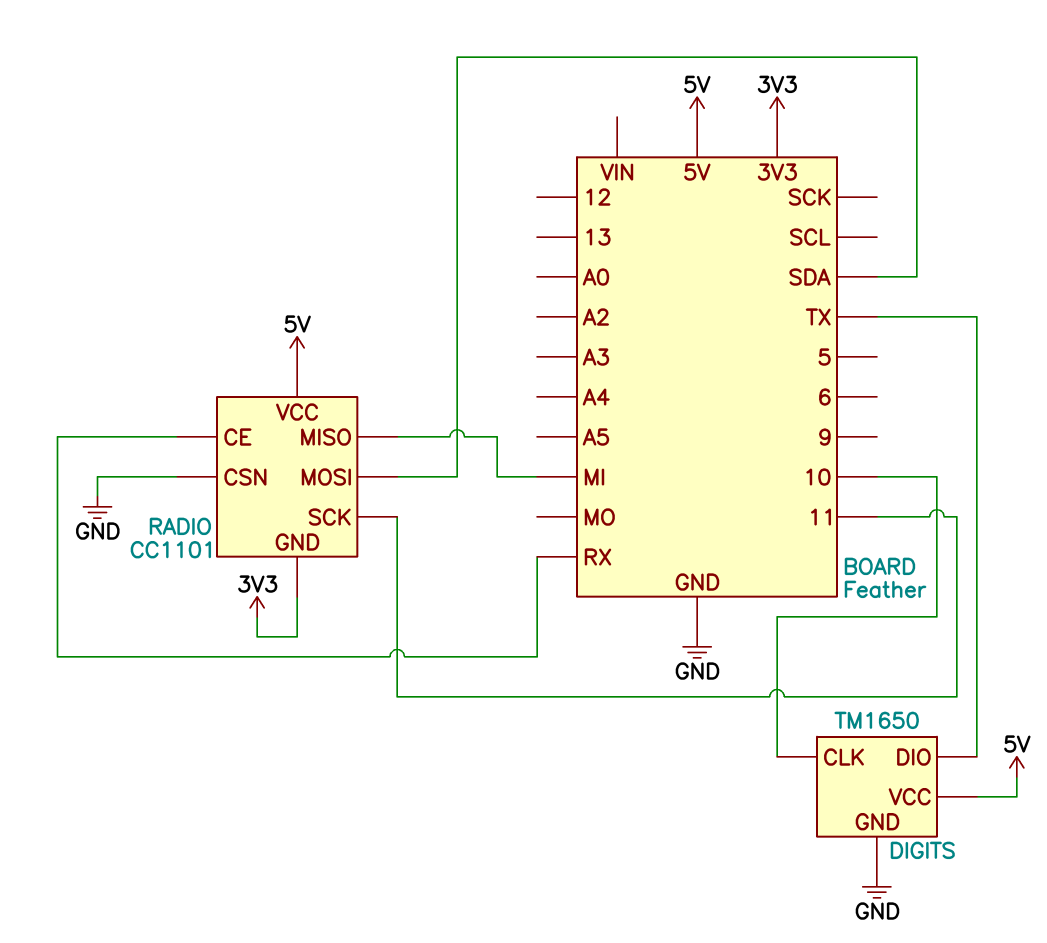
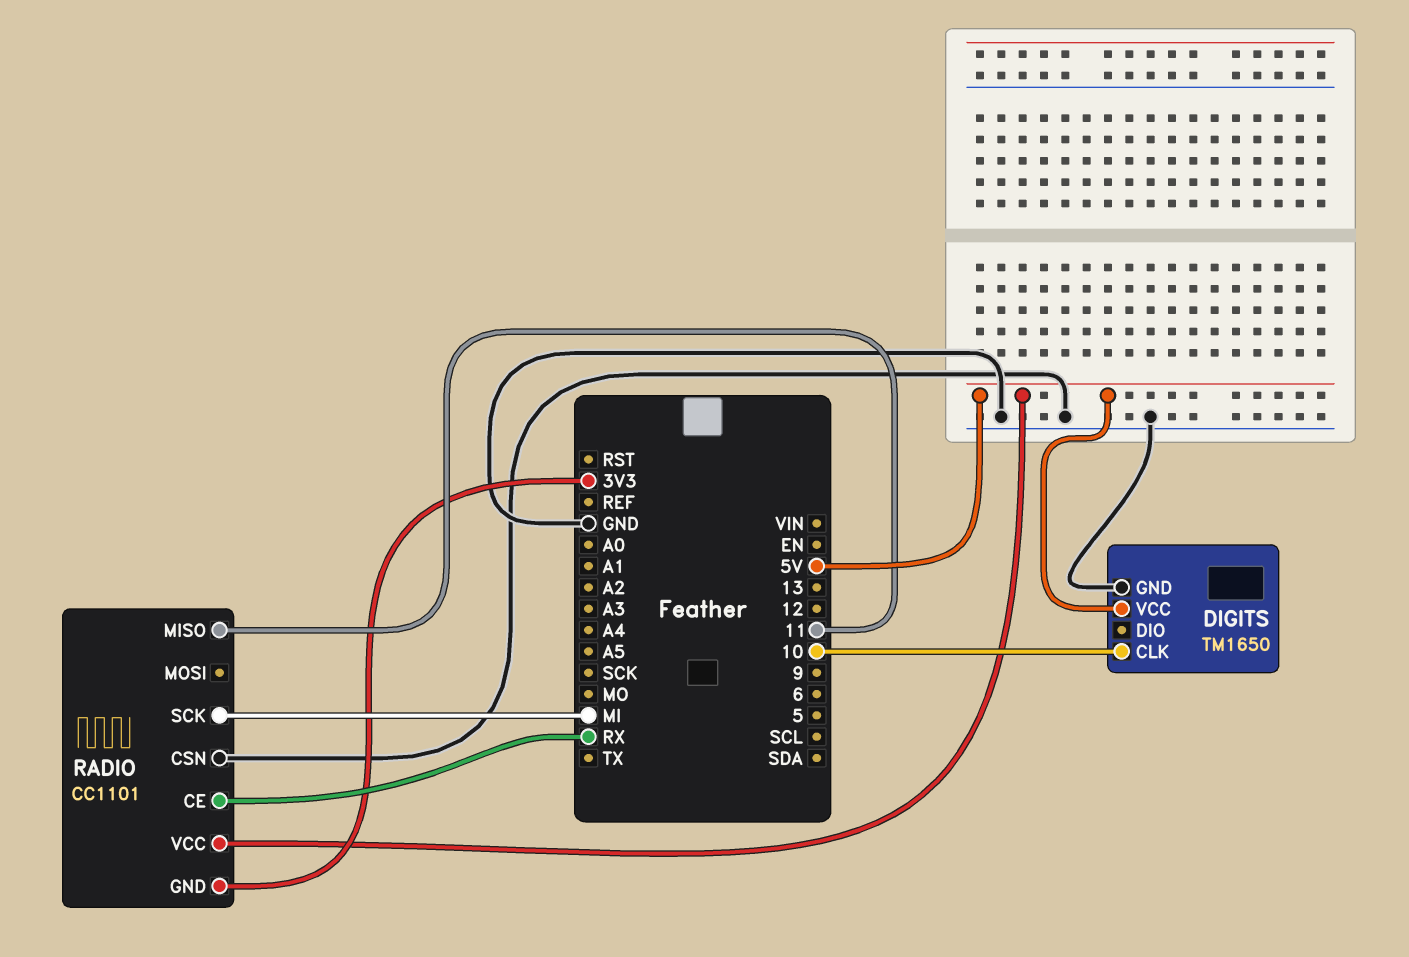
DIGITS pin DIO: TX -> none
RADIO pin MISO: MI -> 11
RADIO pin MOSI: SDA -> none
RADIO pin SCK: 11 -> MI

